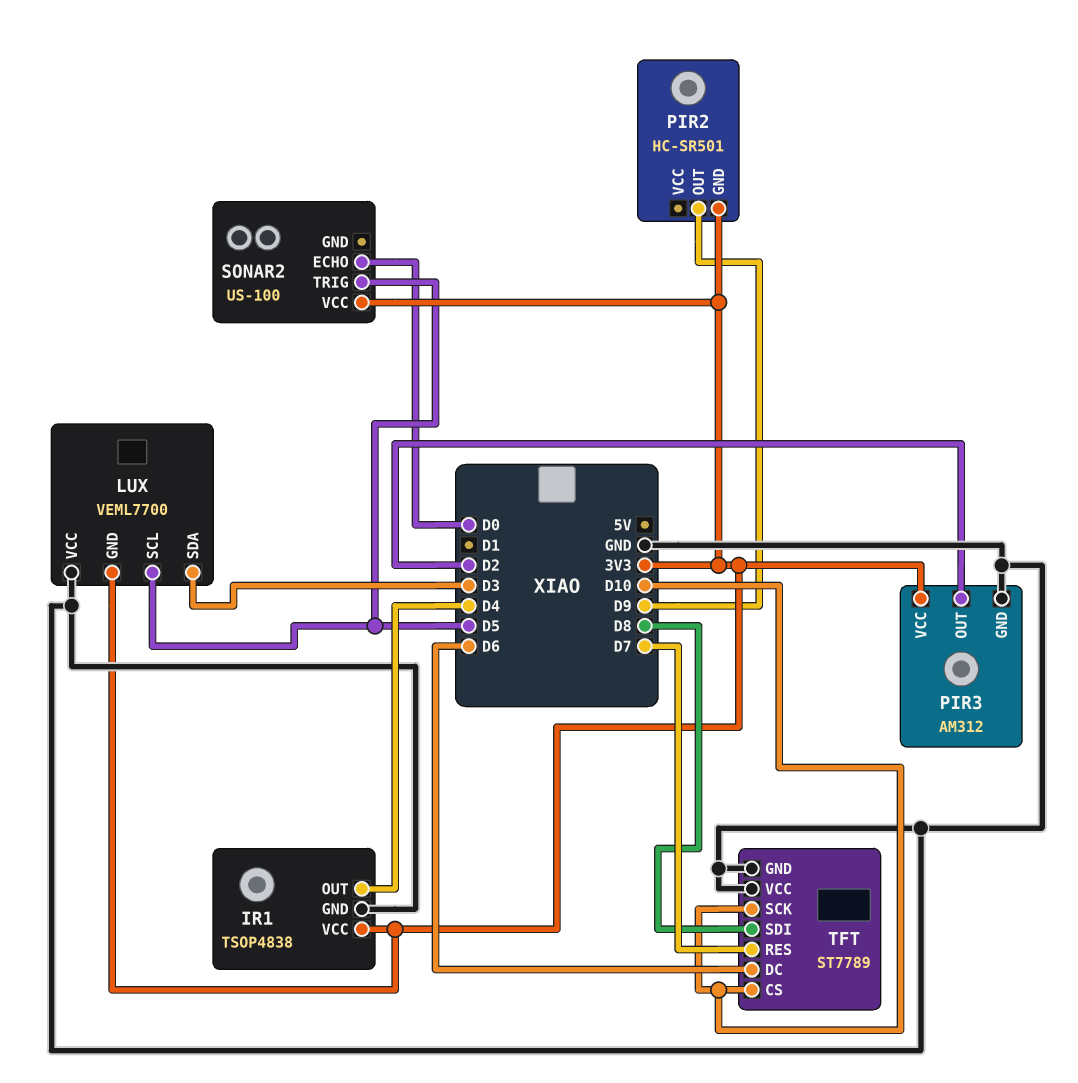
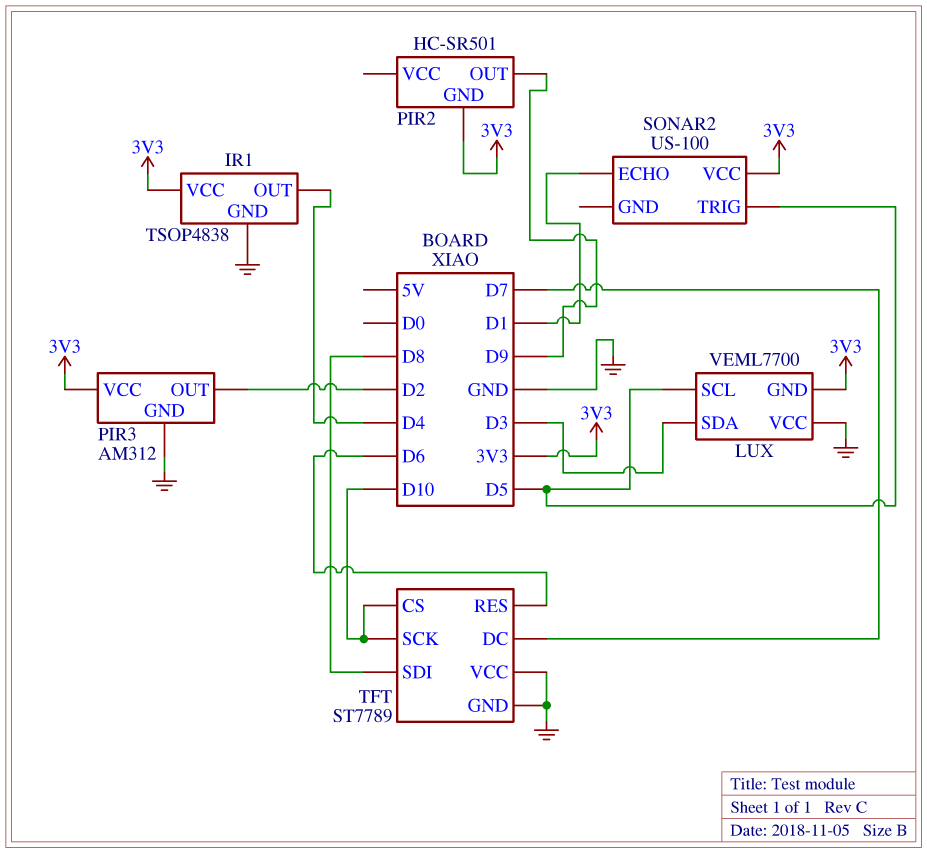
SONAR2 pin ECHO: D0 -> D1
TFT pin DC: D6 -> D7
TFT pin RES: D7 -> D6

